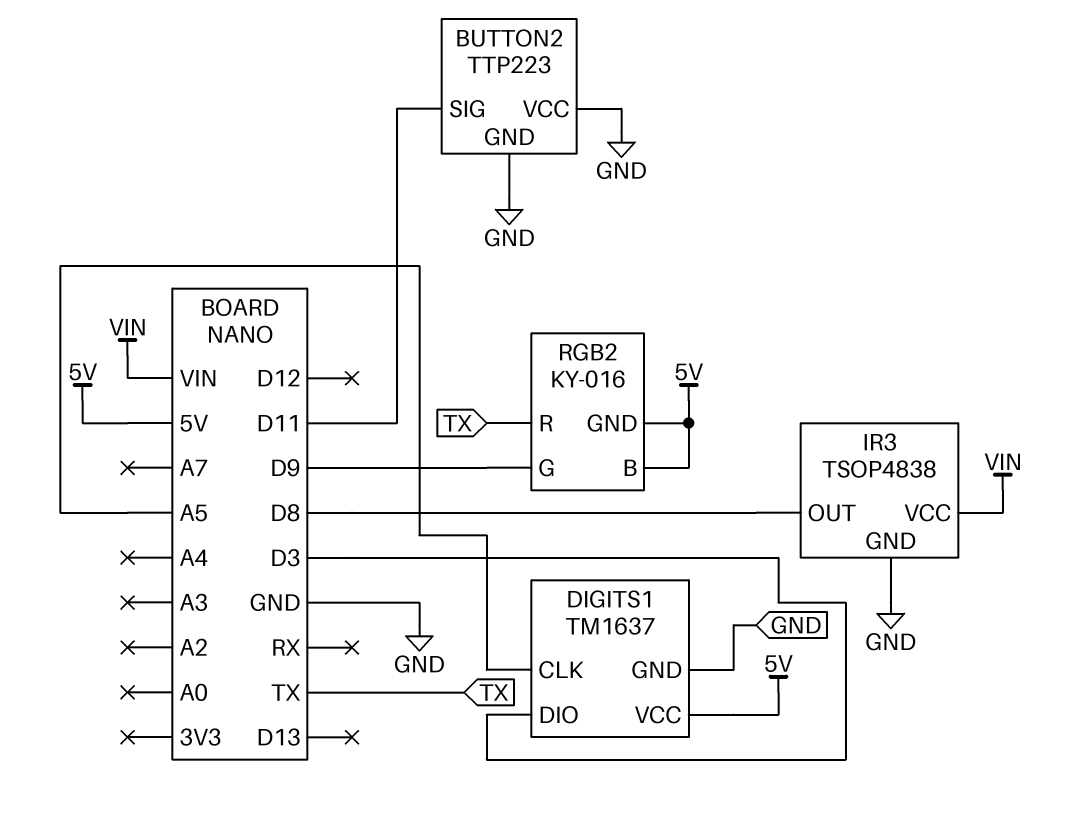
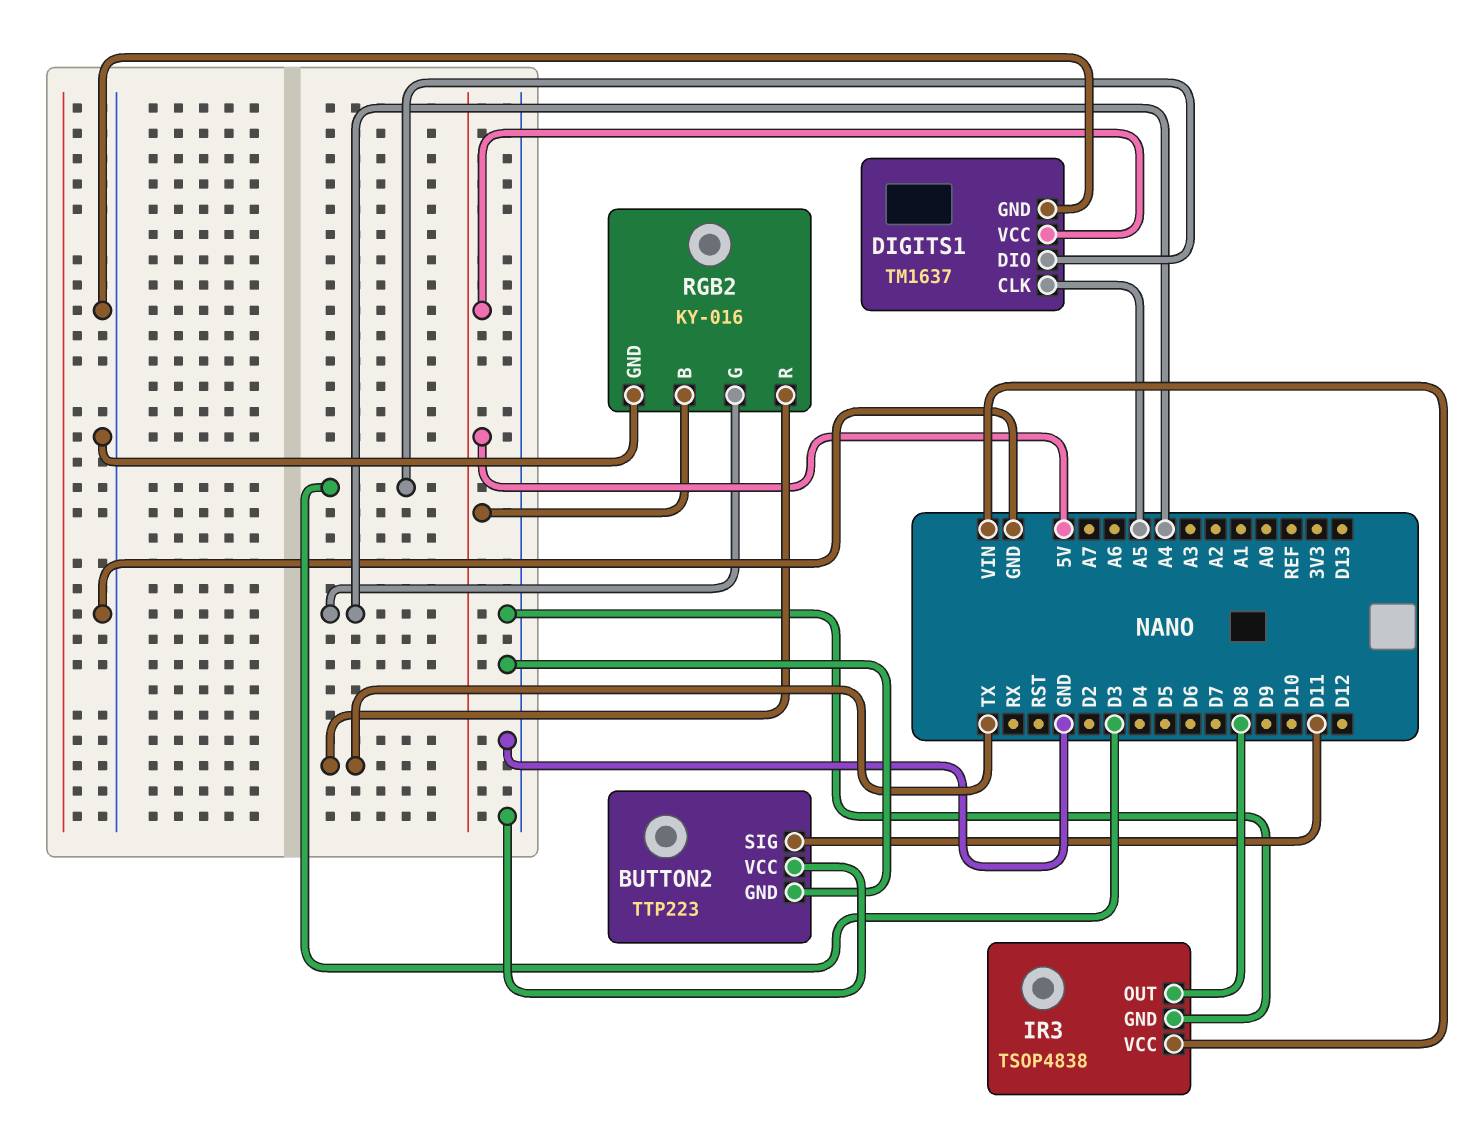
RGB2 pin G: D9 -> A4
RGB2 pin GND: 5V -> GND

